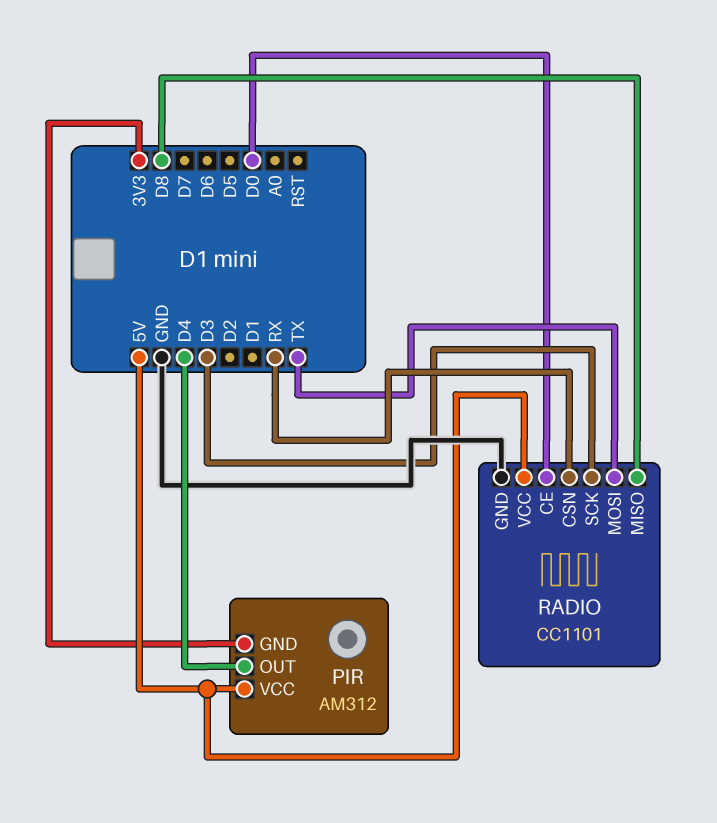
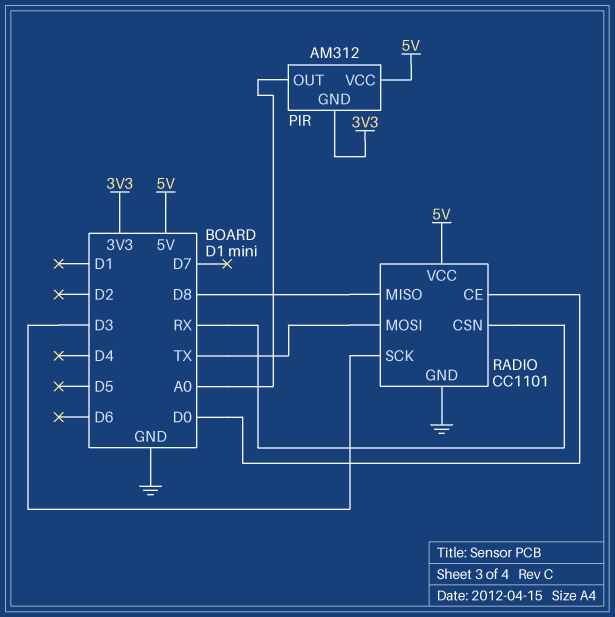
PIR pin OUT: D4 -> A0

